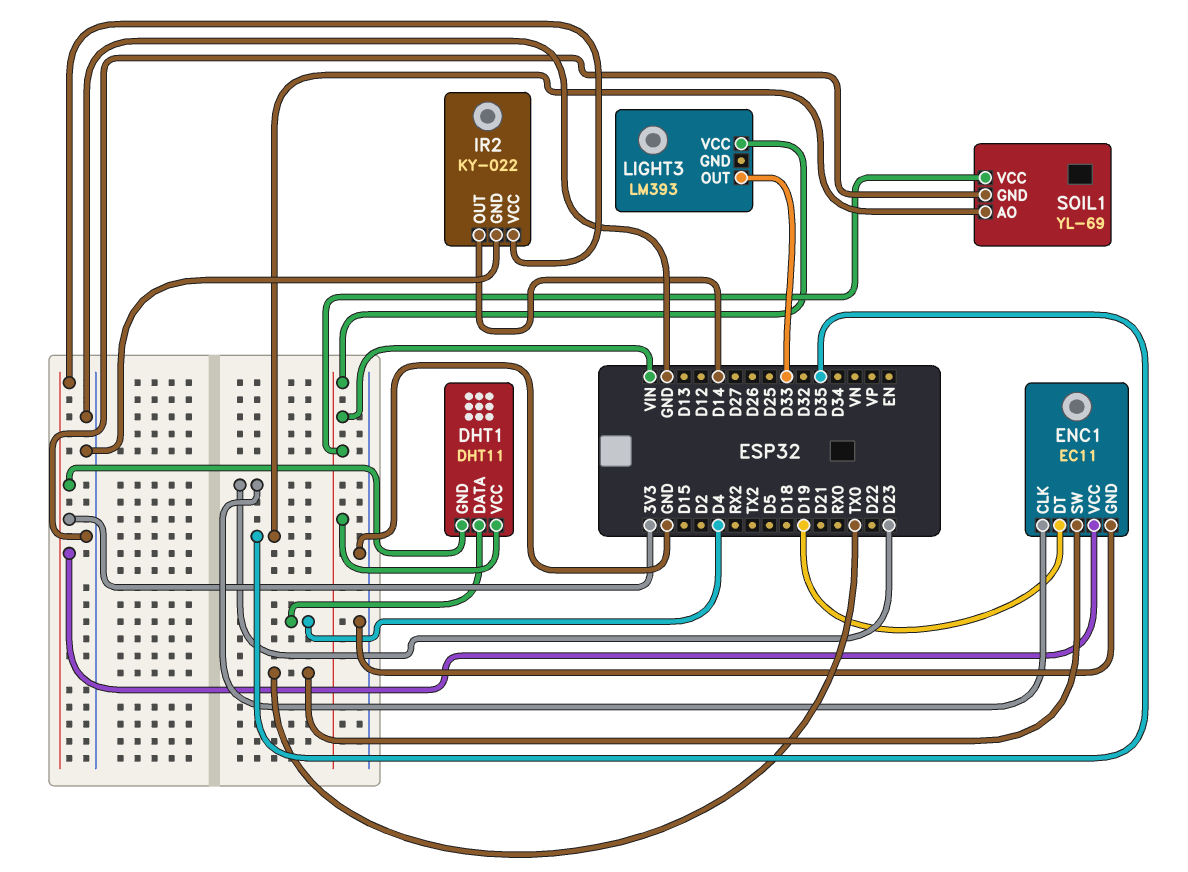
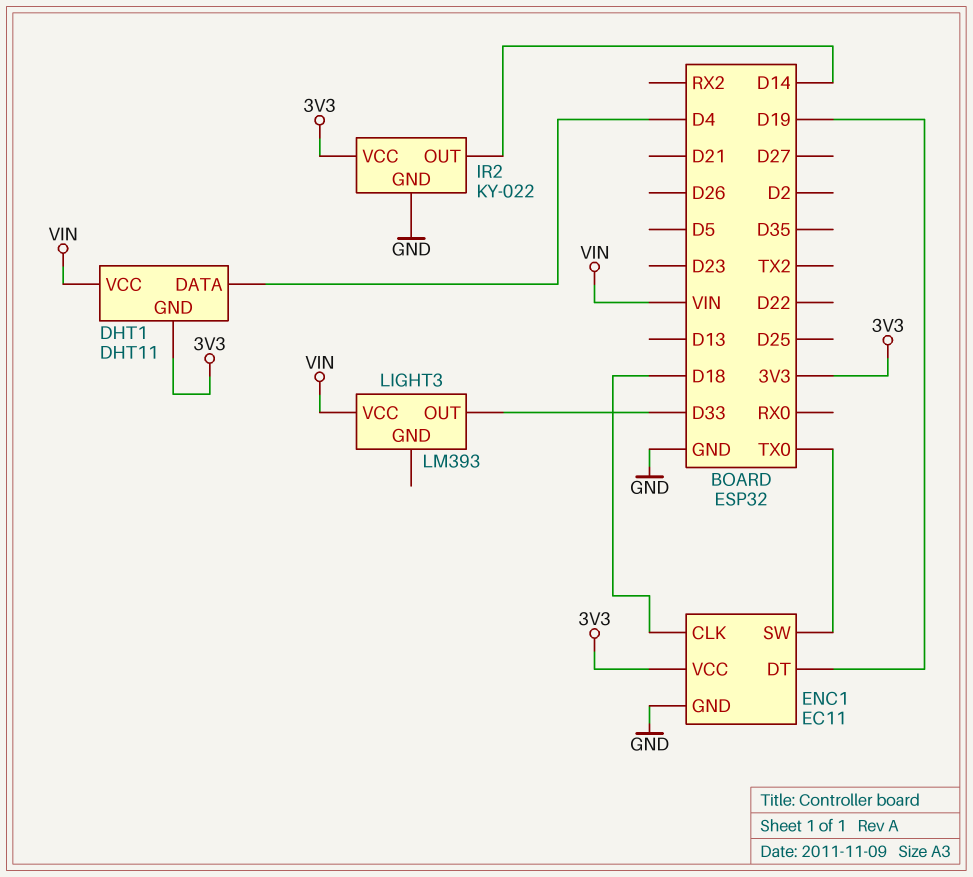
ENC1 pin CLK: D23 -> D18
SOIL1: YL-69 -> none
SOIL1 pin AO: D35 -> none
SOIL1 pin GND: GND -> none
SOIL1 pin VCC: VIN -> none

